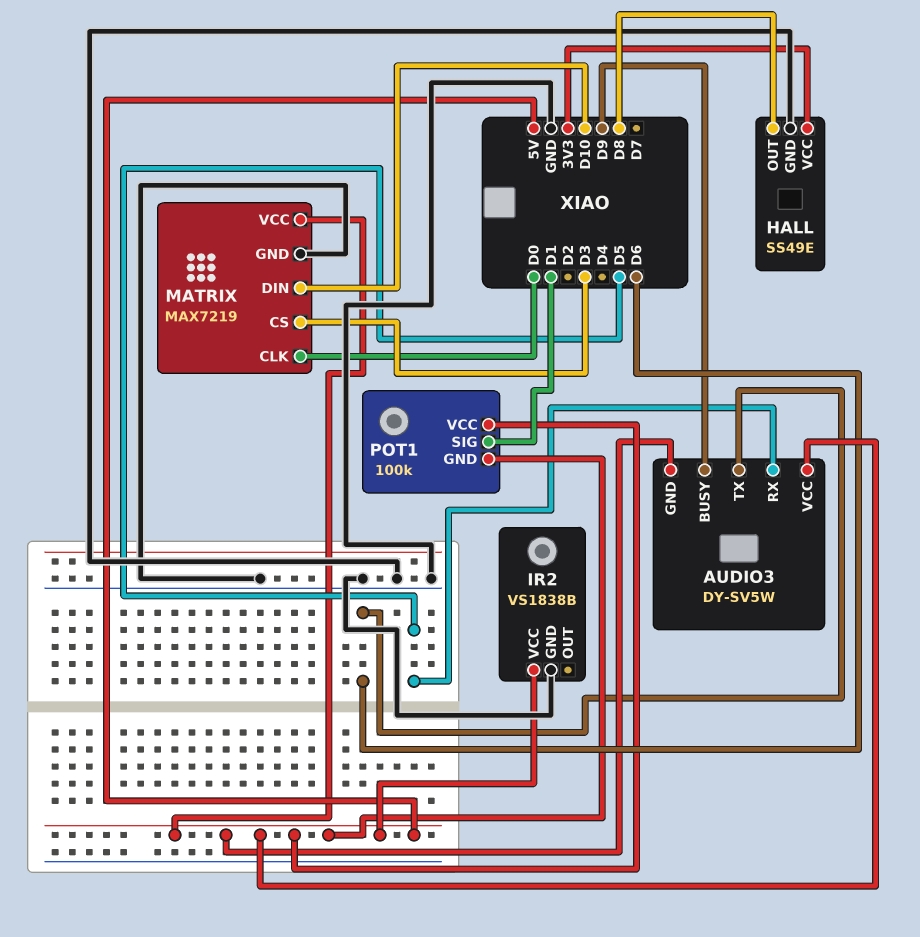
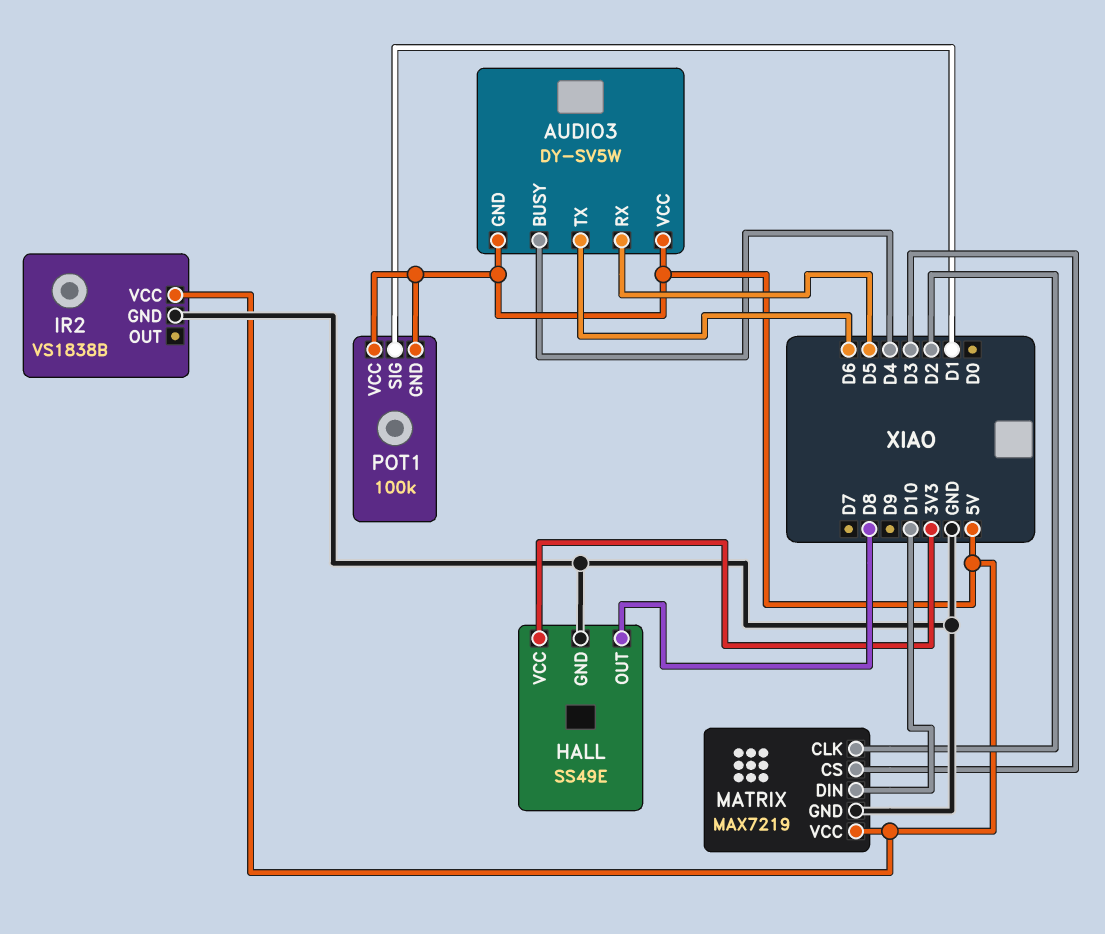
AUDIO3 pin BUSY: D9 -> D4
MATRIX pin CLK: D0 -> D2

